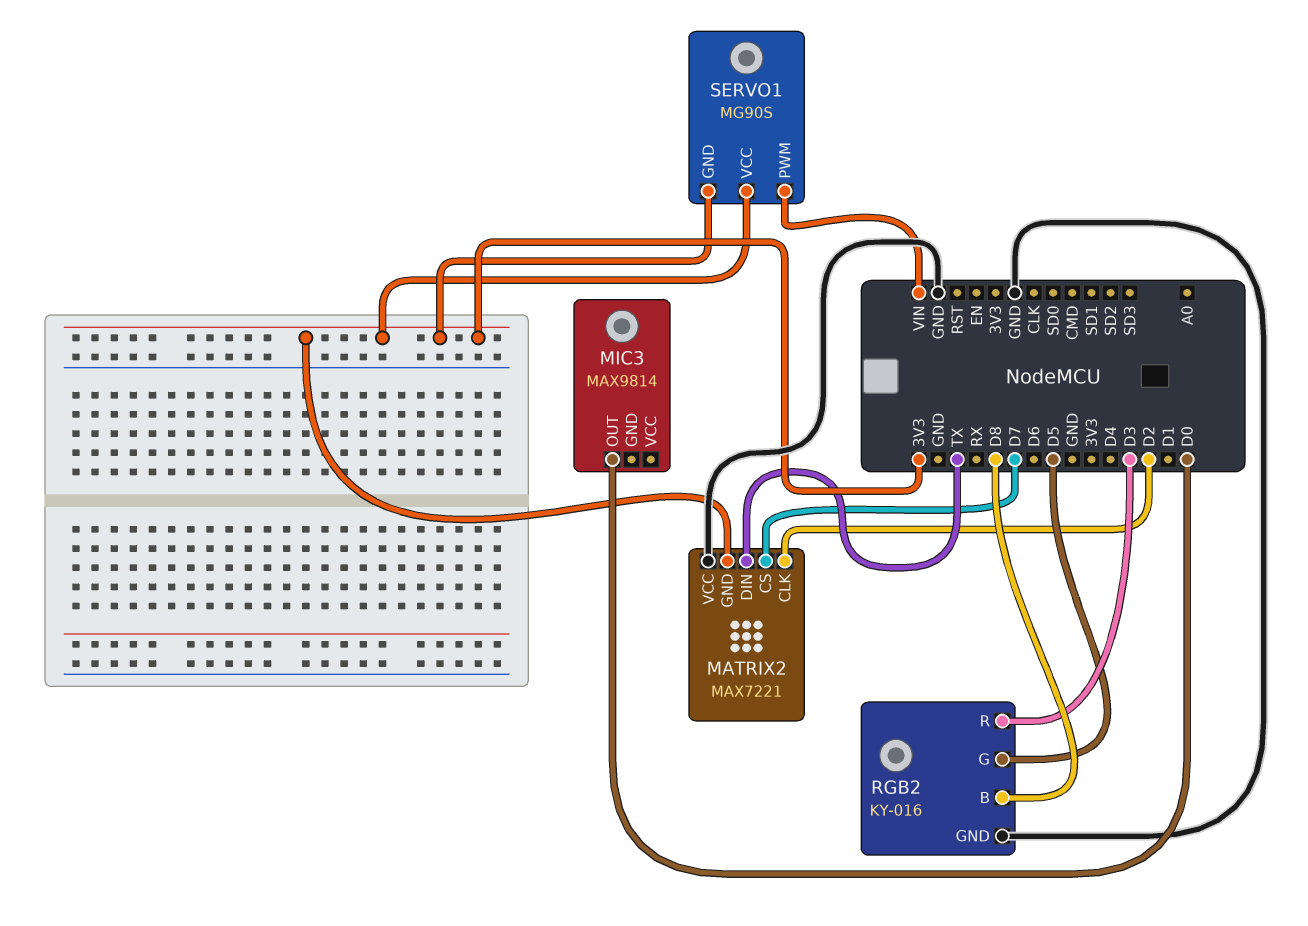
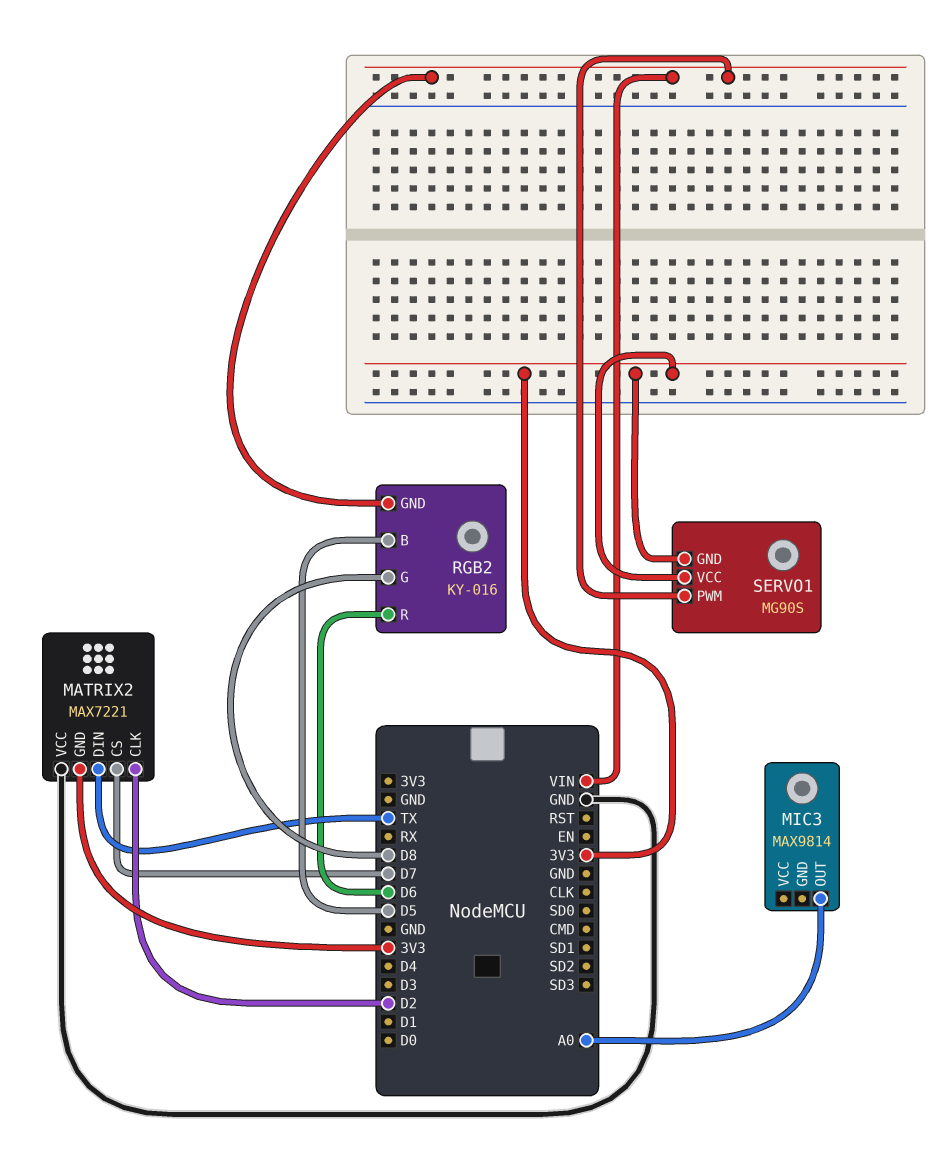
MIC3 pin OUT: D0 -> A0
RGB2 pin B: D8 -> D5
RGB2 pin G: D5 -> D8
RGB2 pin GND: GND -> VIN
RGB2 pin R: D3 -> D6

